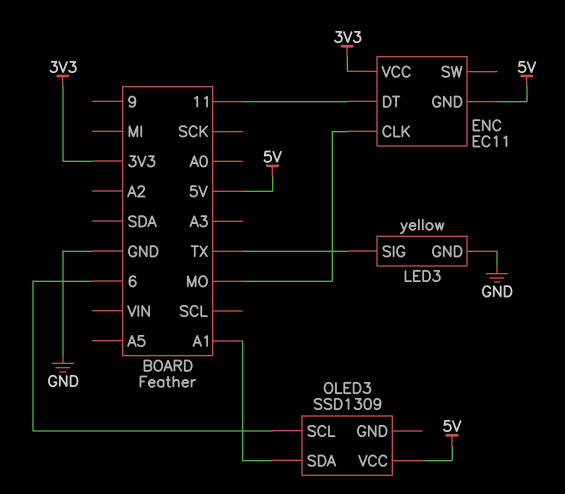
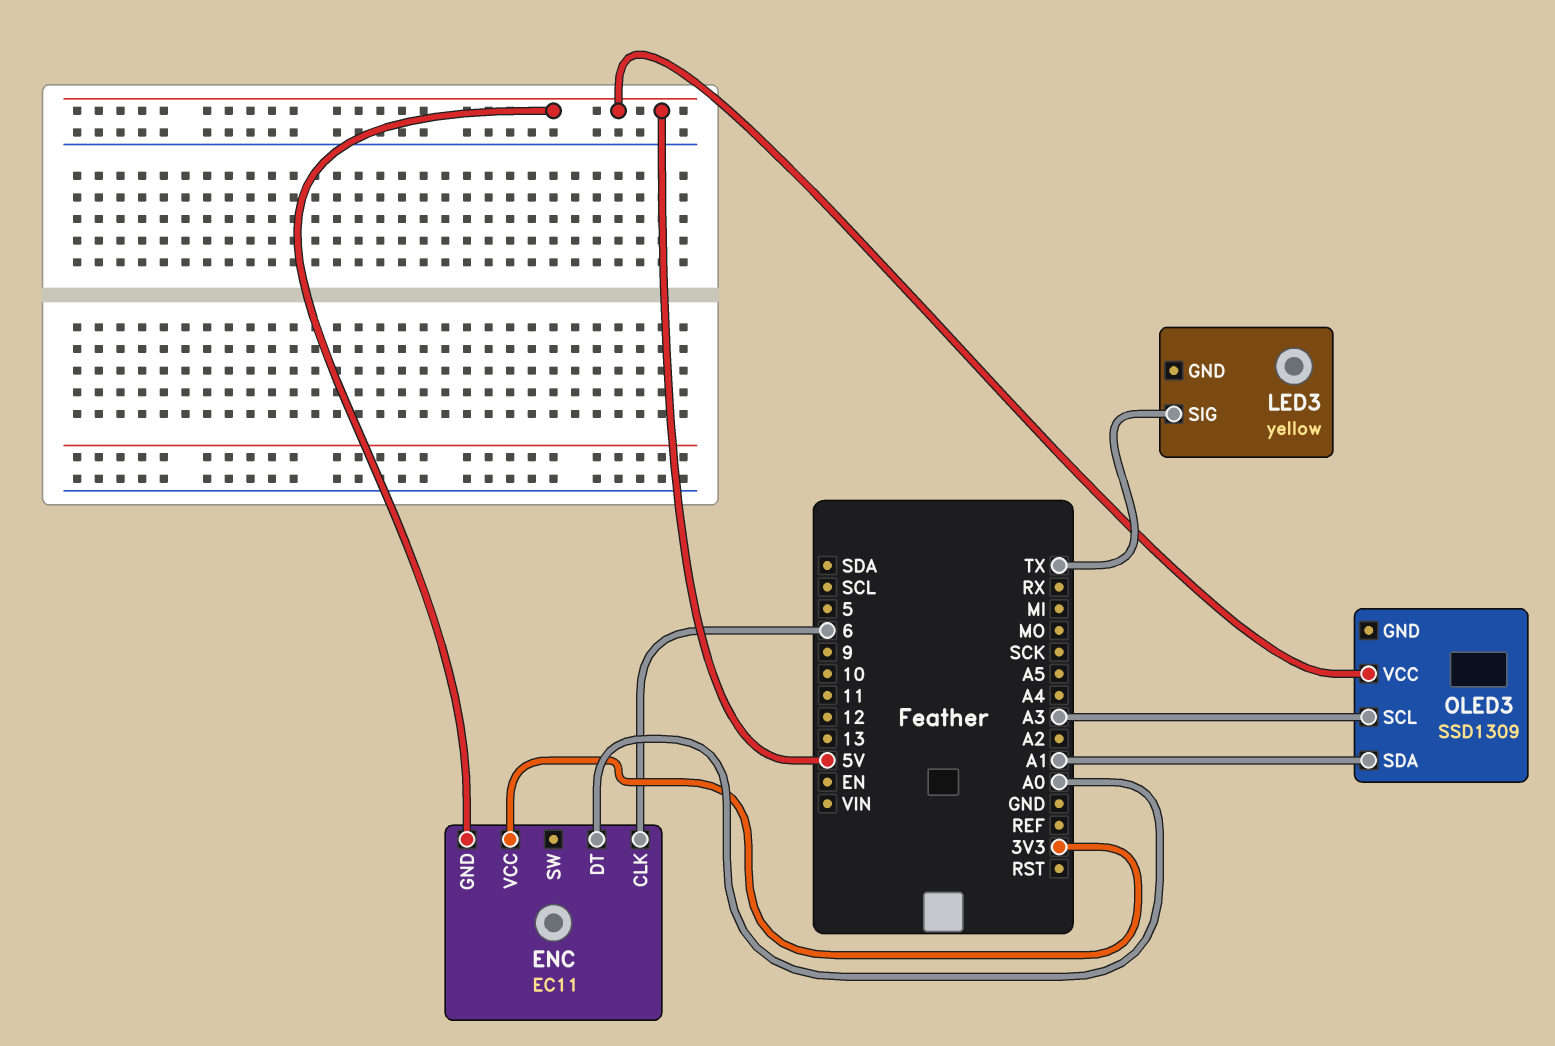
ENC pin CLK: MO -> 6
ENC pin DT: 11 -> A0
LED3 pin GND: GND -> none
OLED3 pin SCL: 6 -> A3

